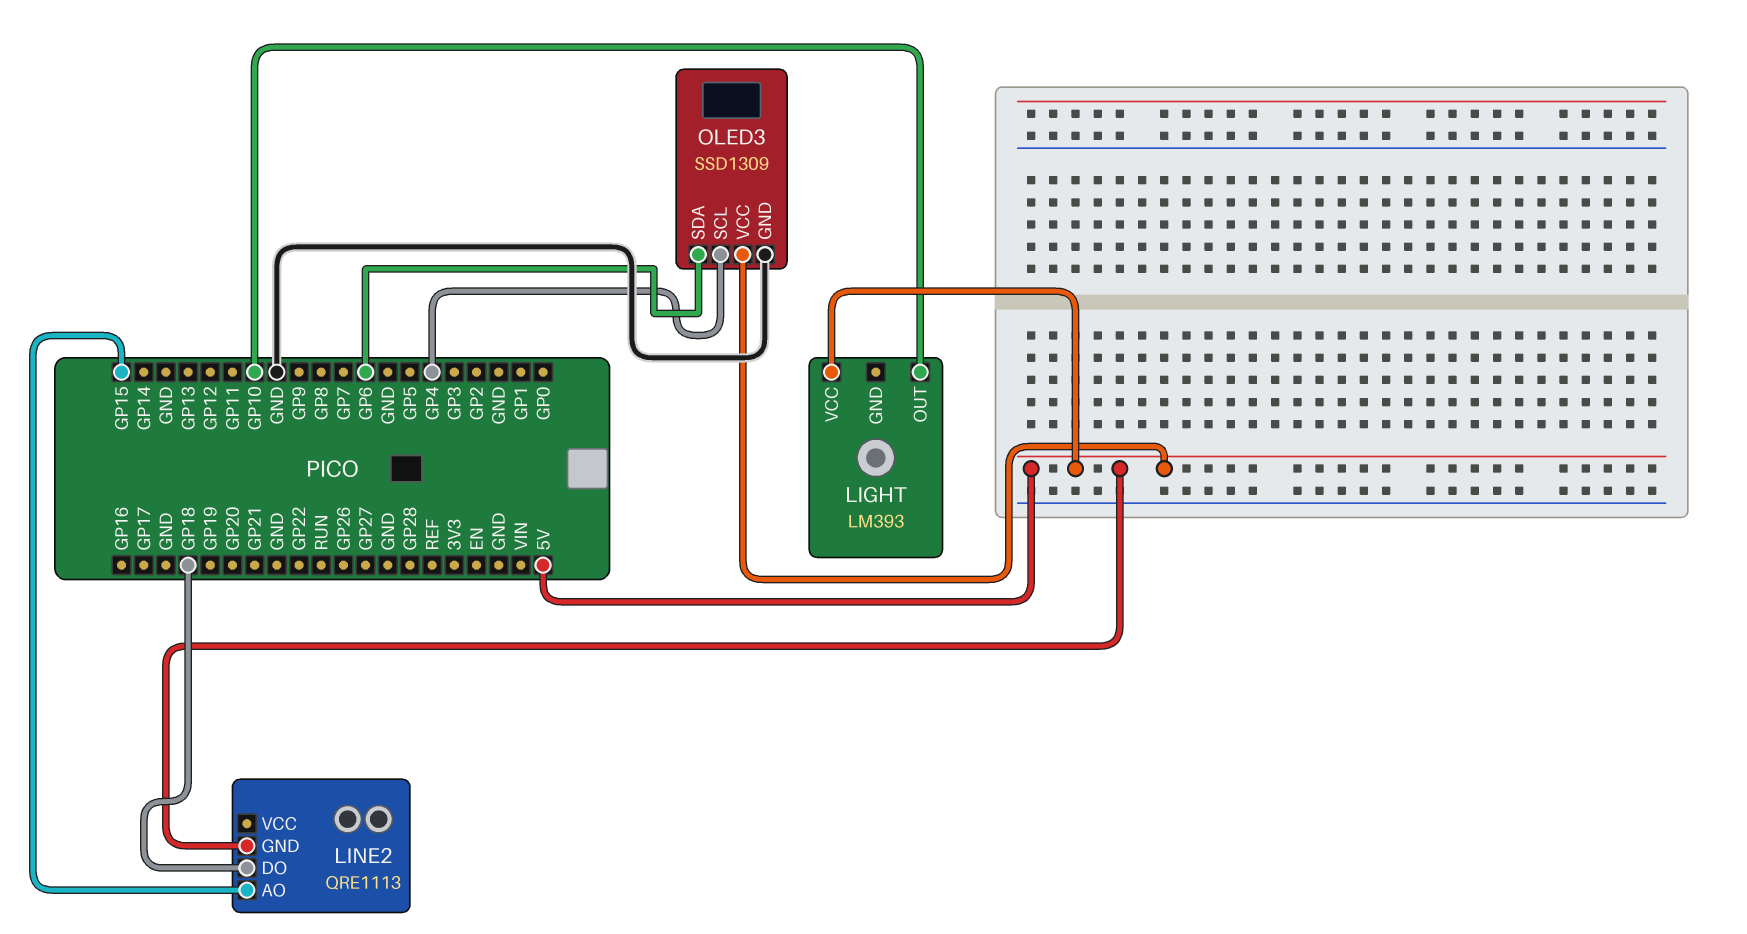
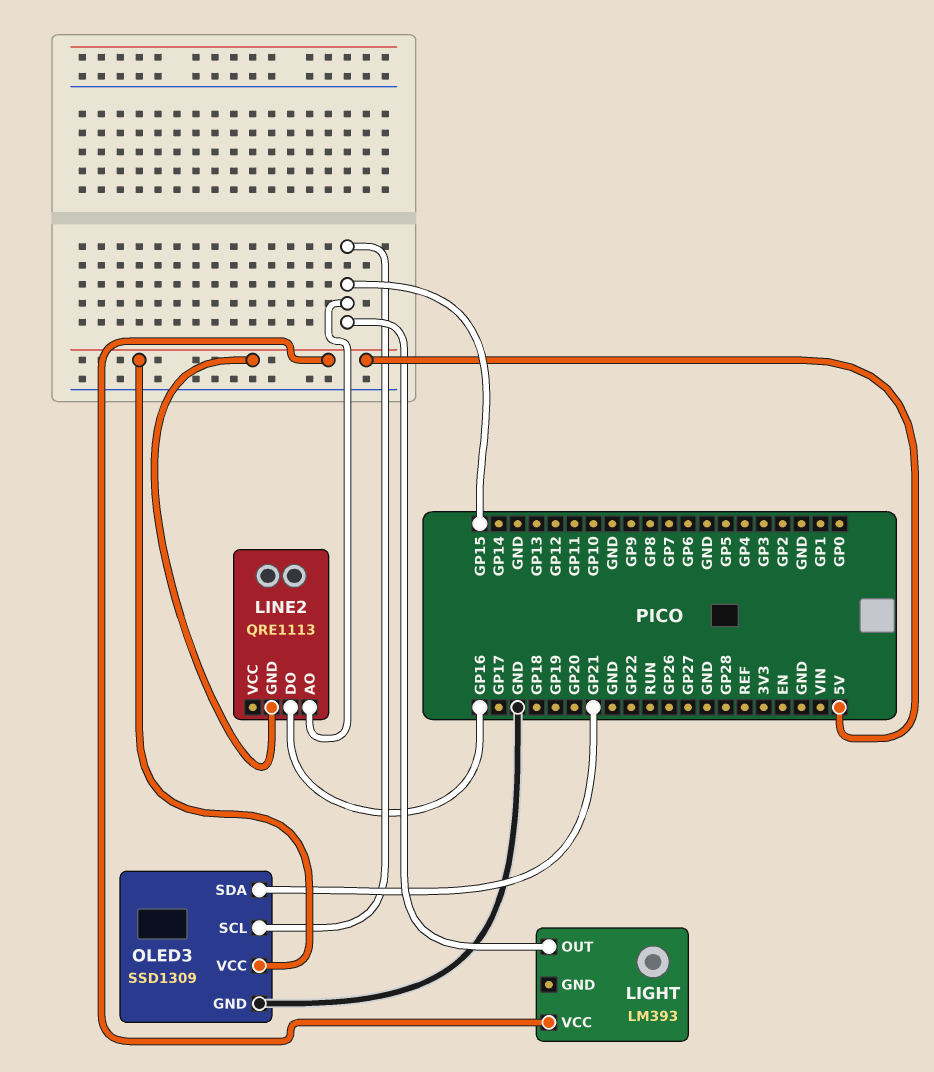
LIGHT pin OUT: GP10 -> GP15
LINE2 pin DO: GP18 -> GP16
OLED3 pin SCL: GP4 -> GP15
OLED3 pin SDA: GP6 -> GP21

